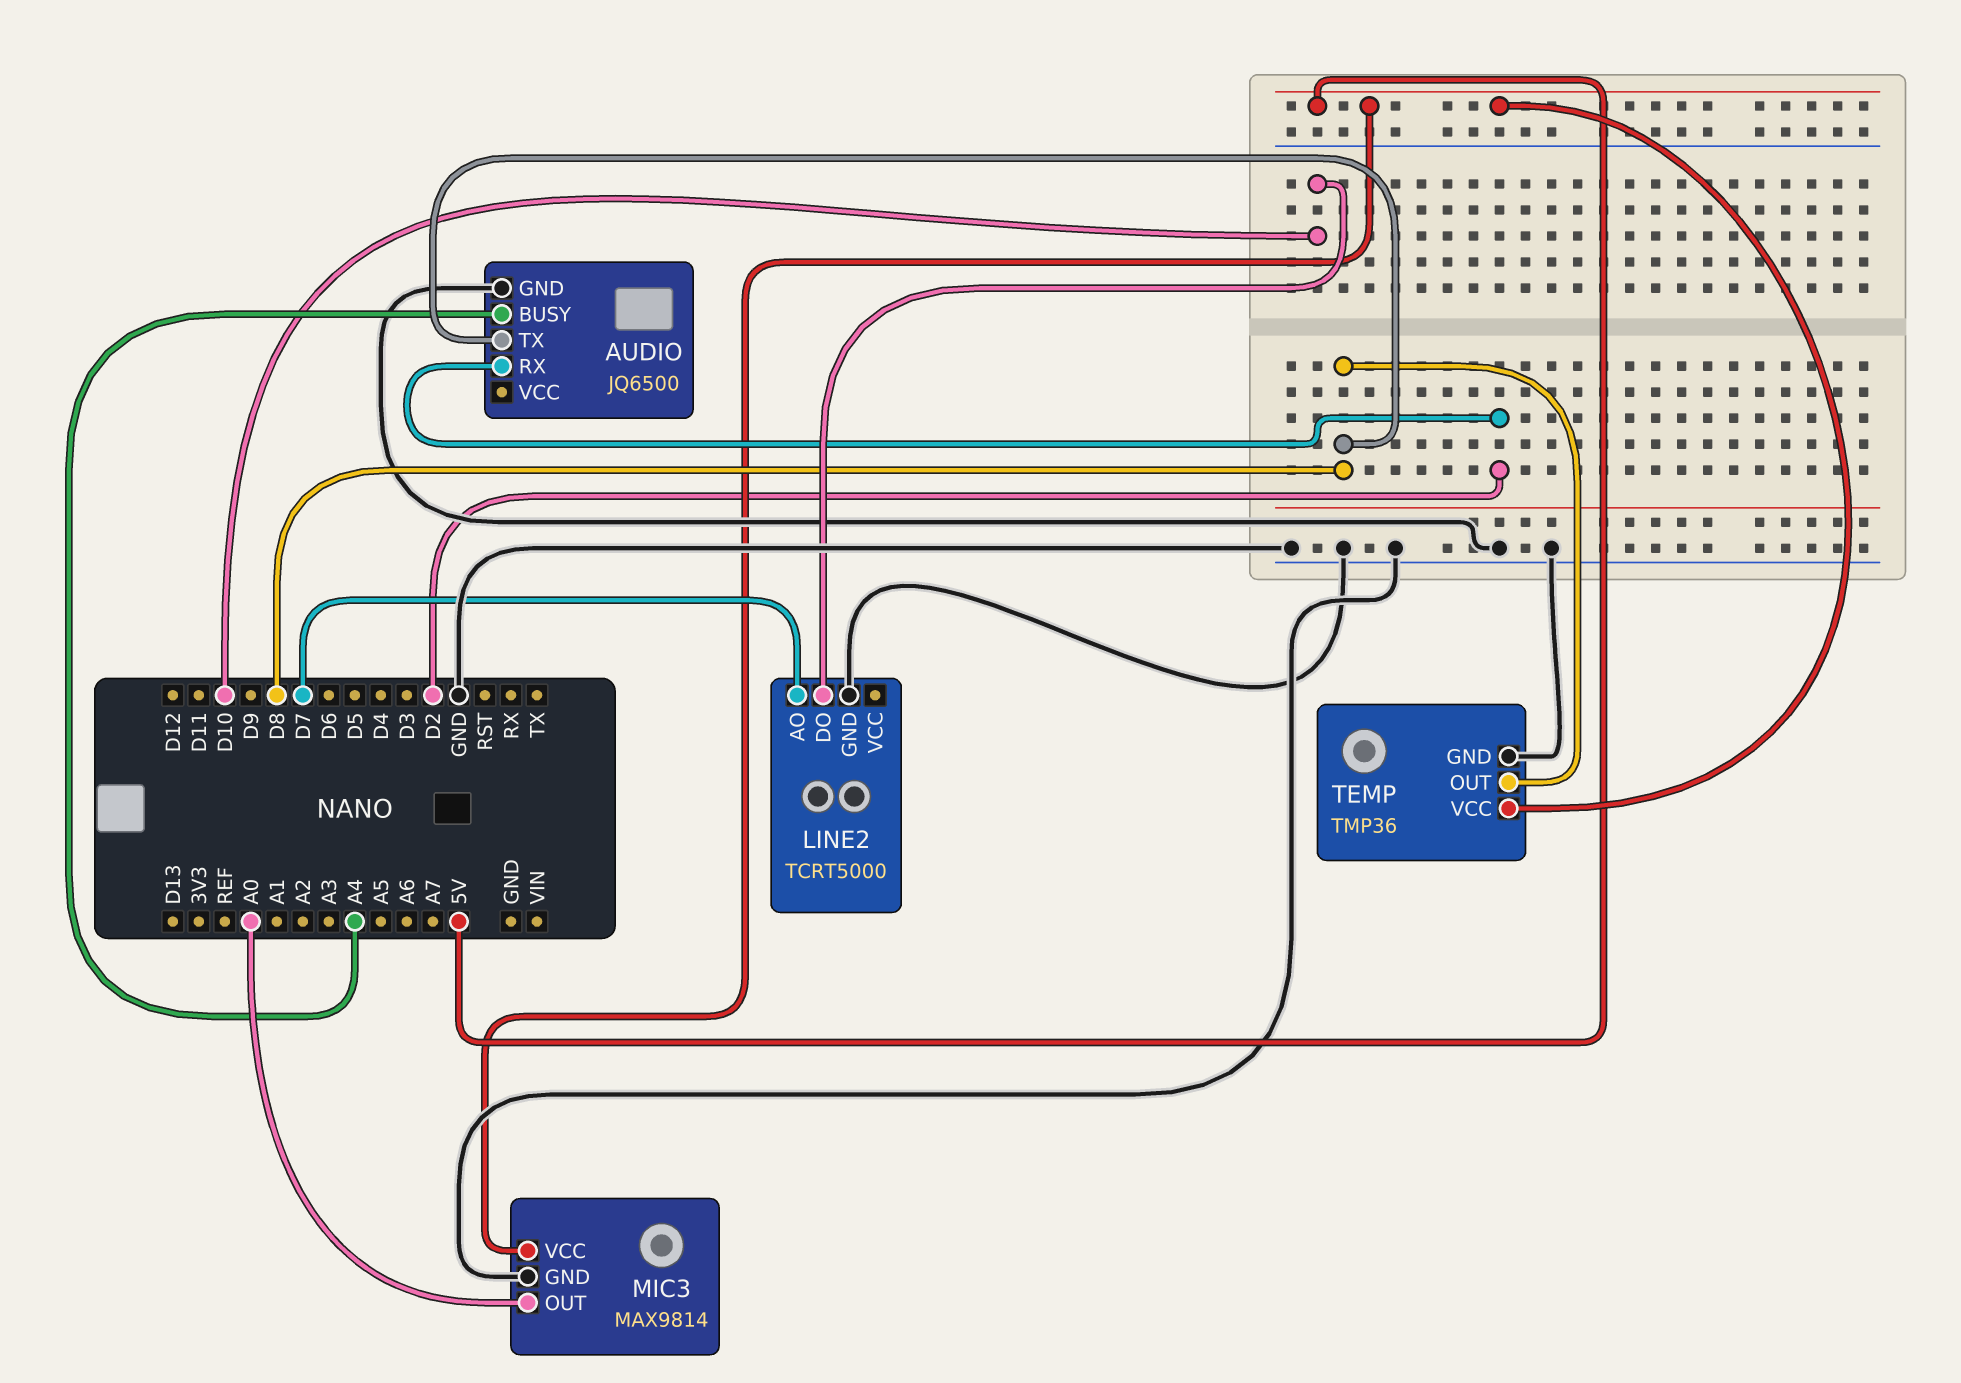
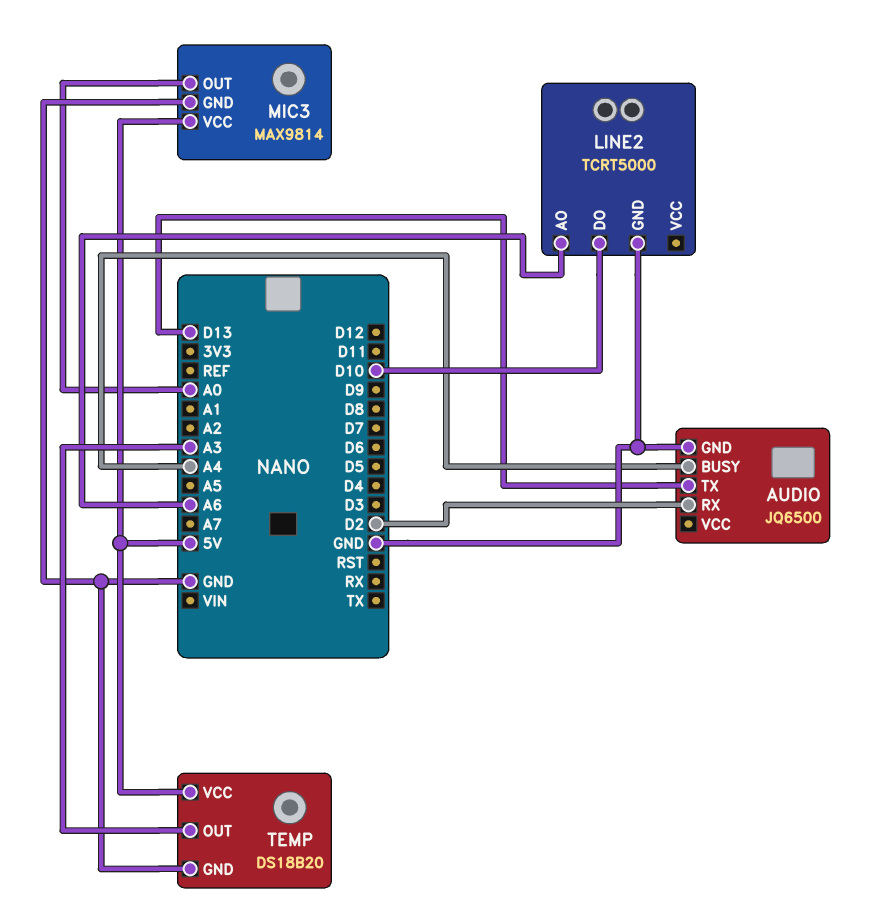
AUDIO pin TX: D8 -> D13
LINE2 pin AO: D7 -> A6
TEMP: TMP36 -> DS18B20
TEMP pin OUT: D8 -> A3

